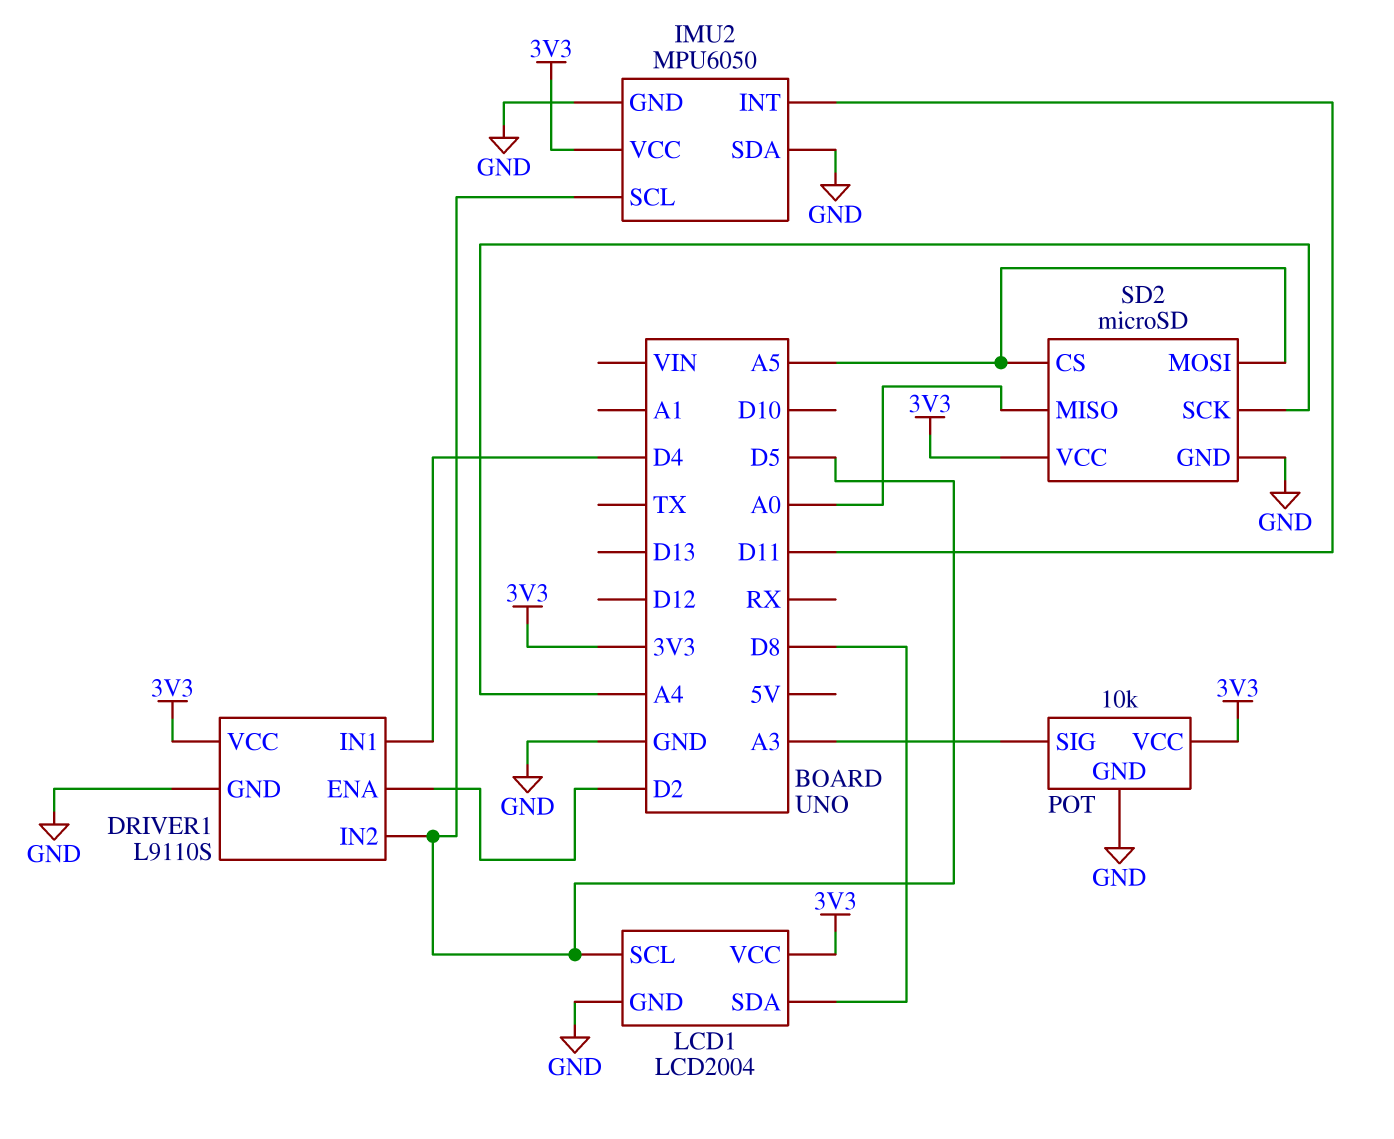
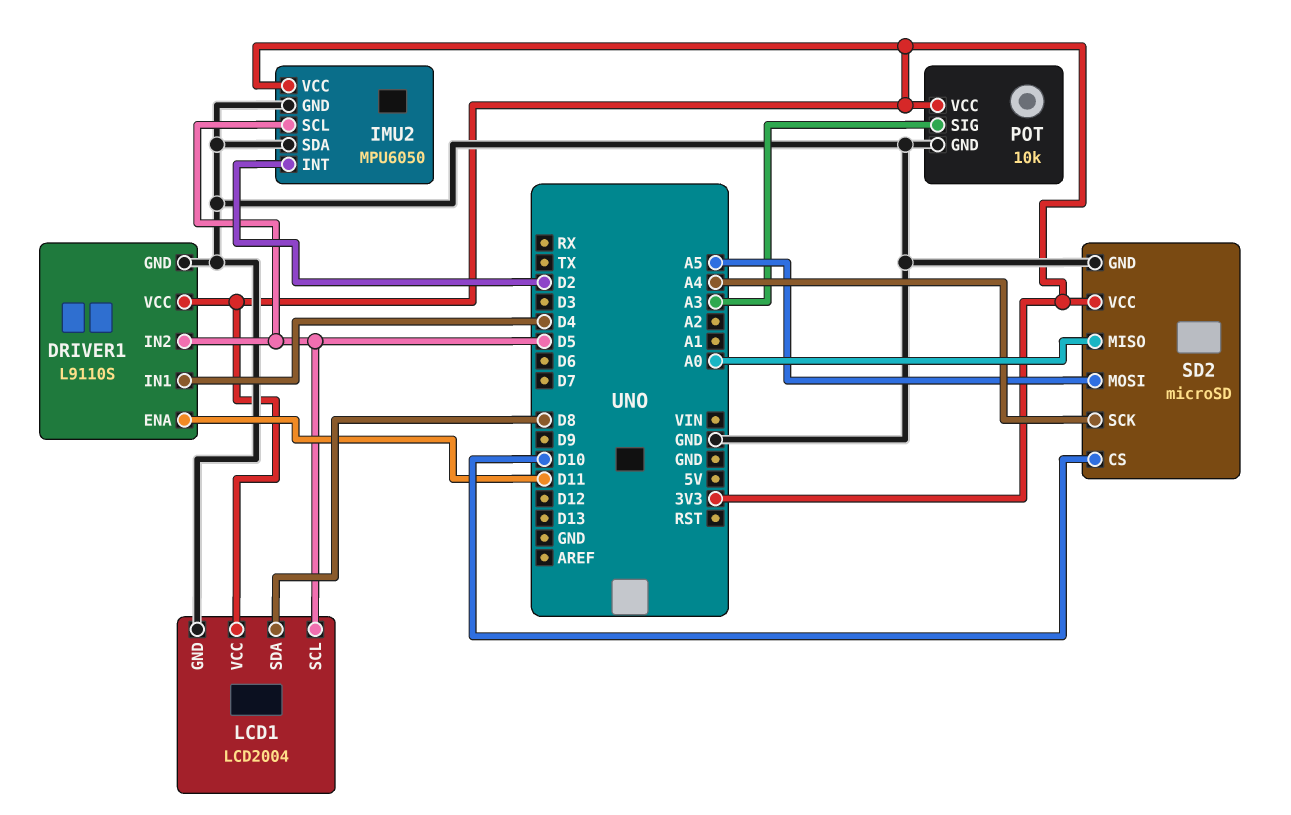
DRIVER1 pin ENA: D2 -> D11
IMU2 pin INT: D11 -> D2
SD2 pin CS: A5 -> D10

